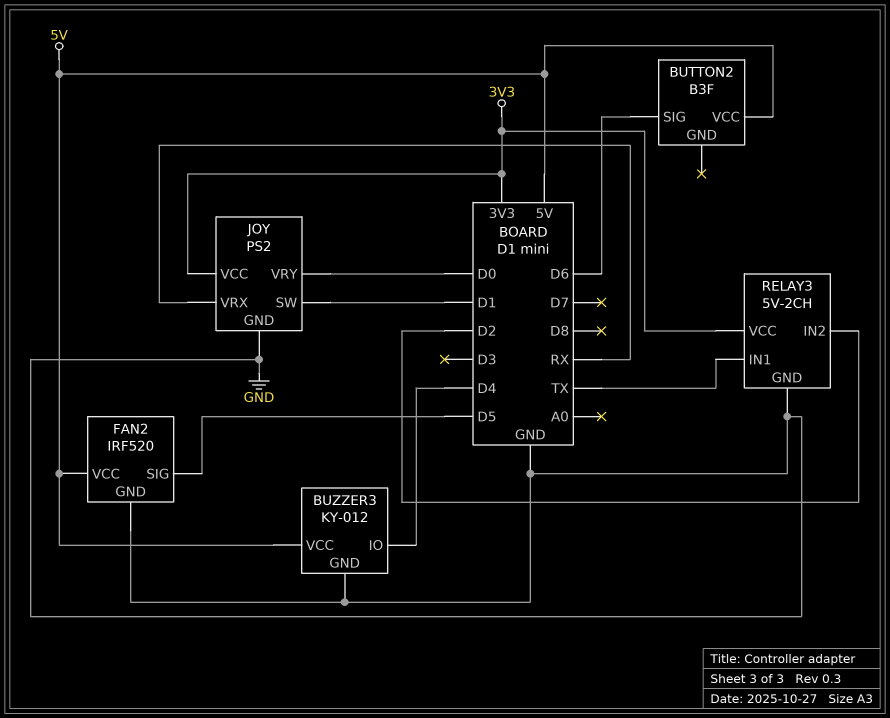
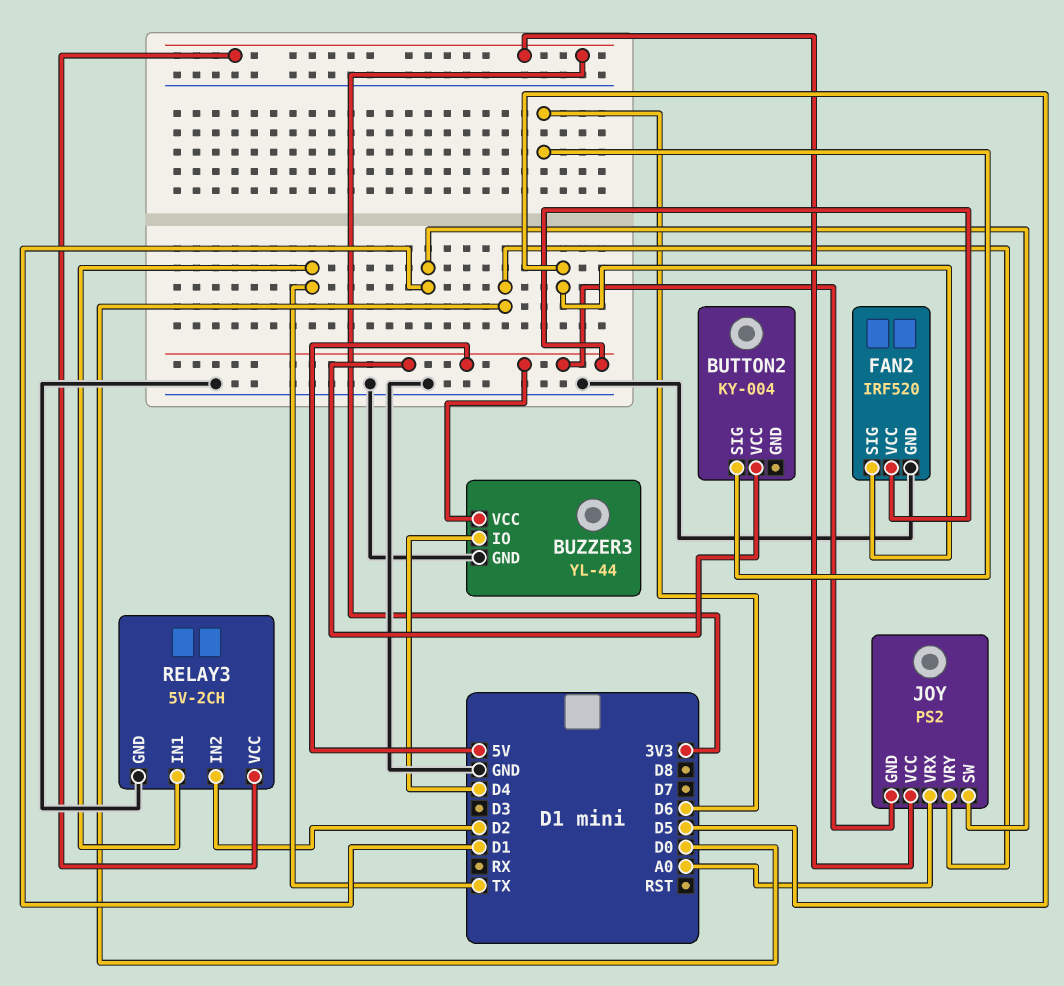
BUTTON2: B3F -> KY-004
BUZZER3: KY-012 -> YL-44
JOY pin GND: GND -> 5V
JOY pin VRX: RX -> A0

